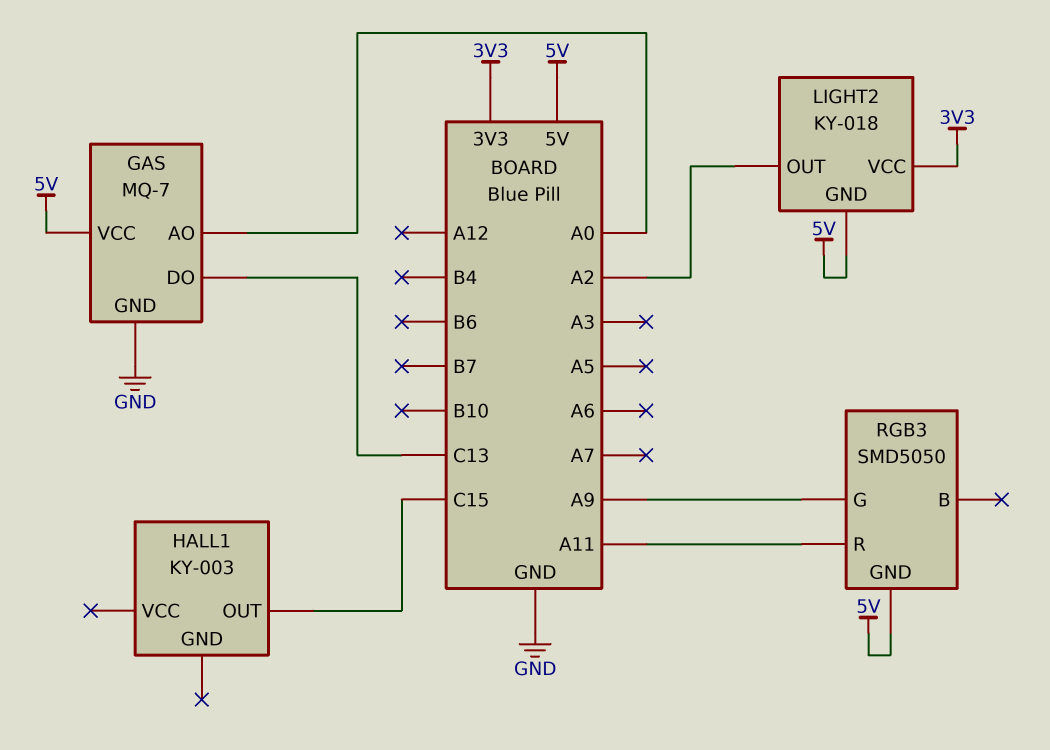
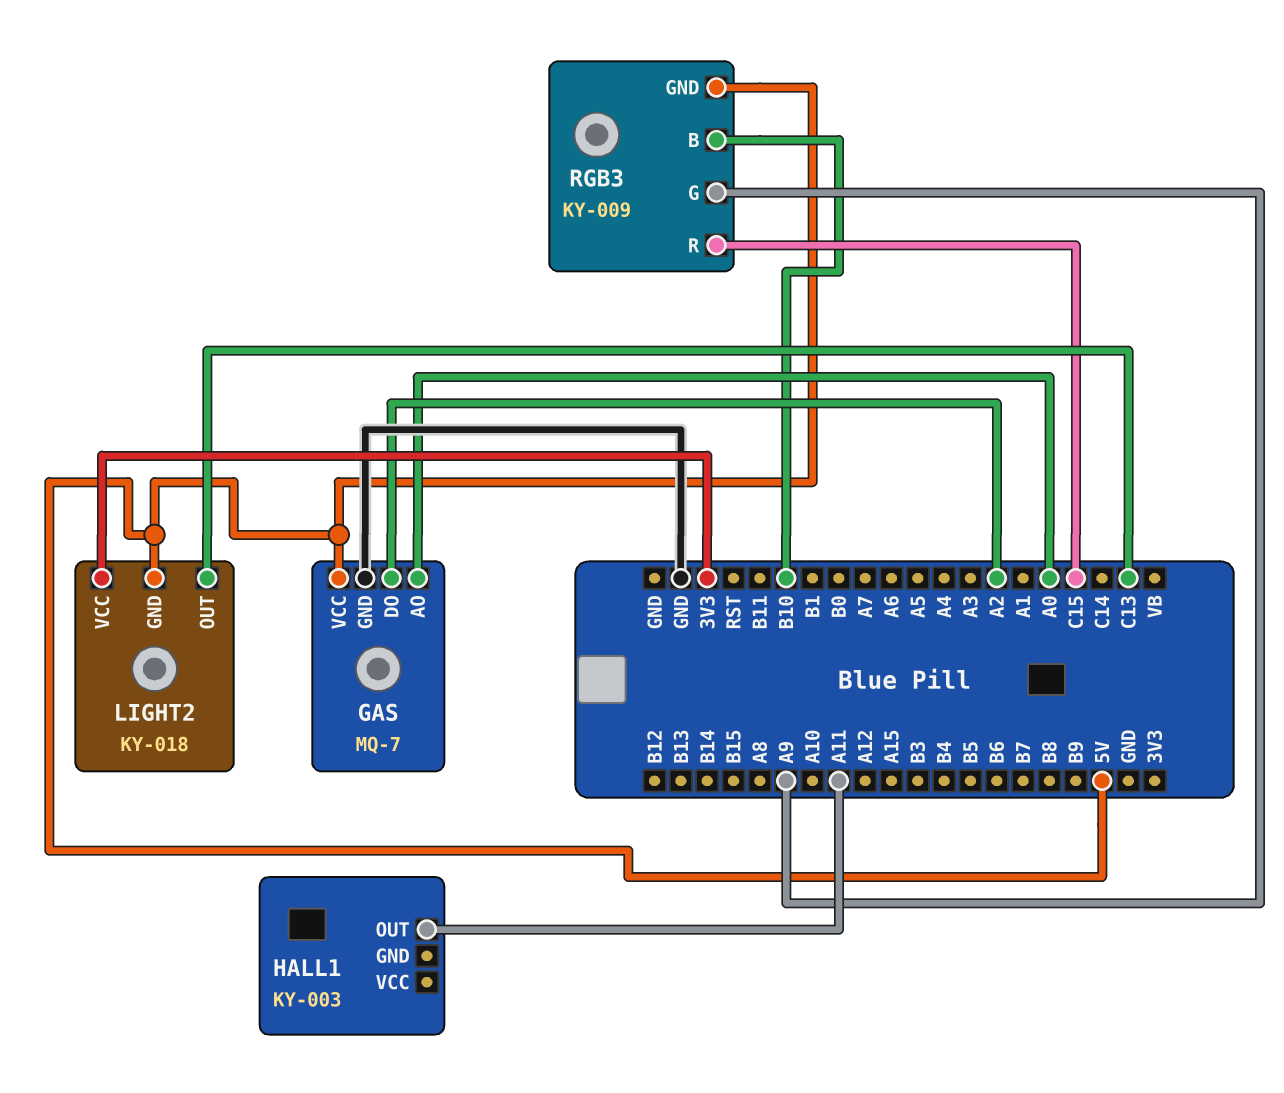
GAS pin DO: C13 -> A2
HALL1 pin OUT: C15 -> A11
LIGHT2 pin OUT: A2 -> C13
RGB3: SMD5050 -> KY-009
RGB3 pin B: none -> B10
RGB3 pin R: A11 -> C15

